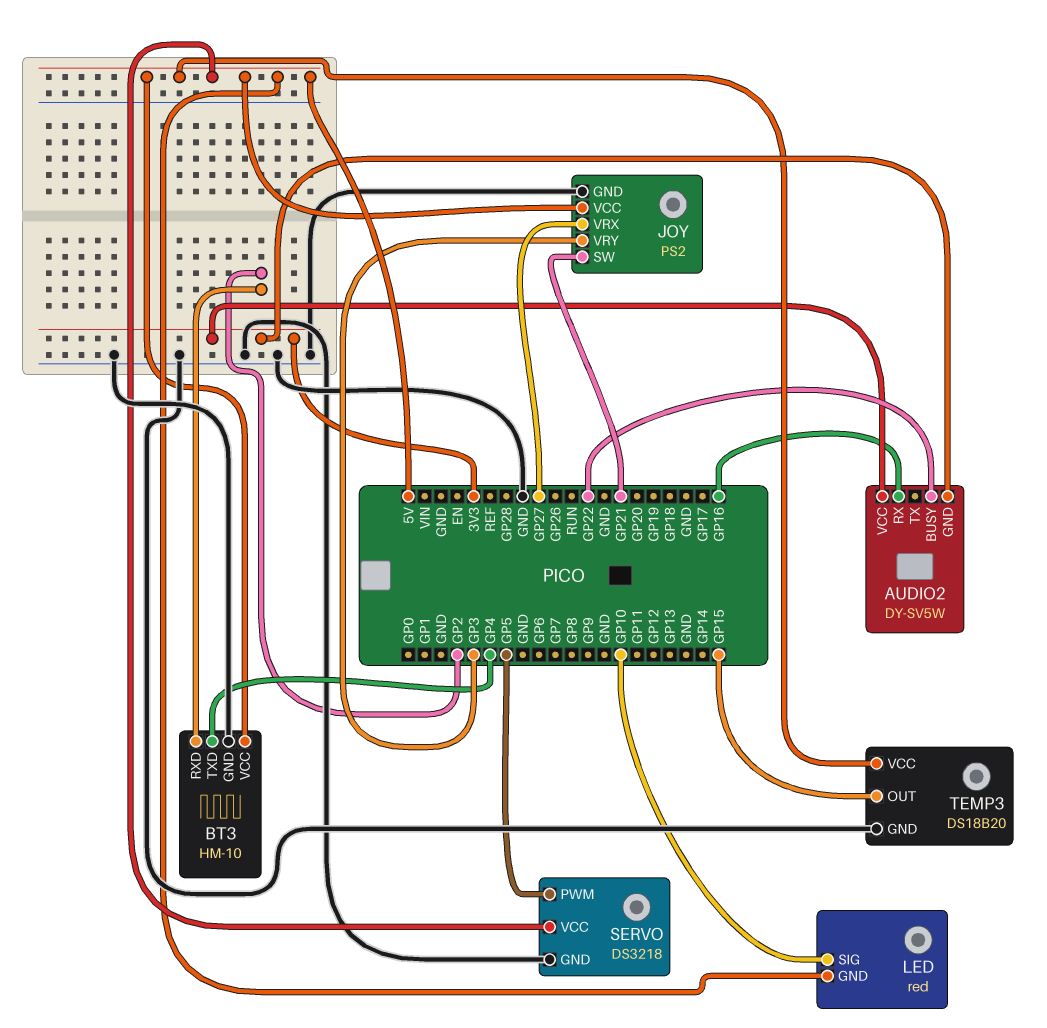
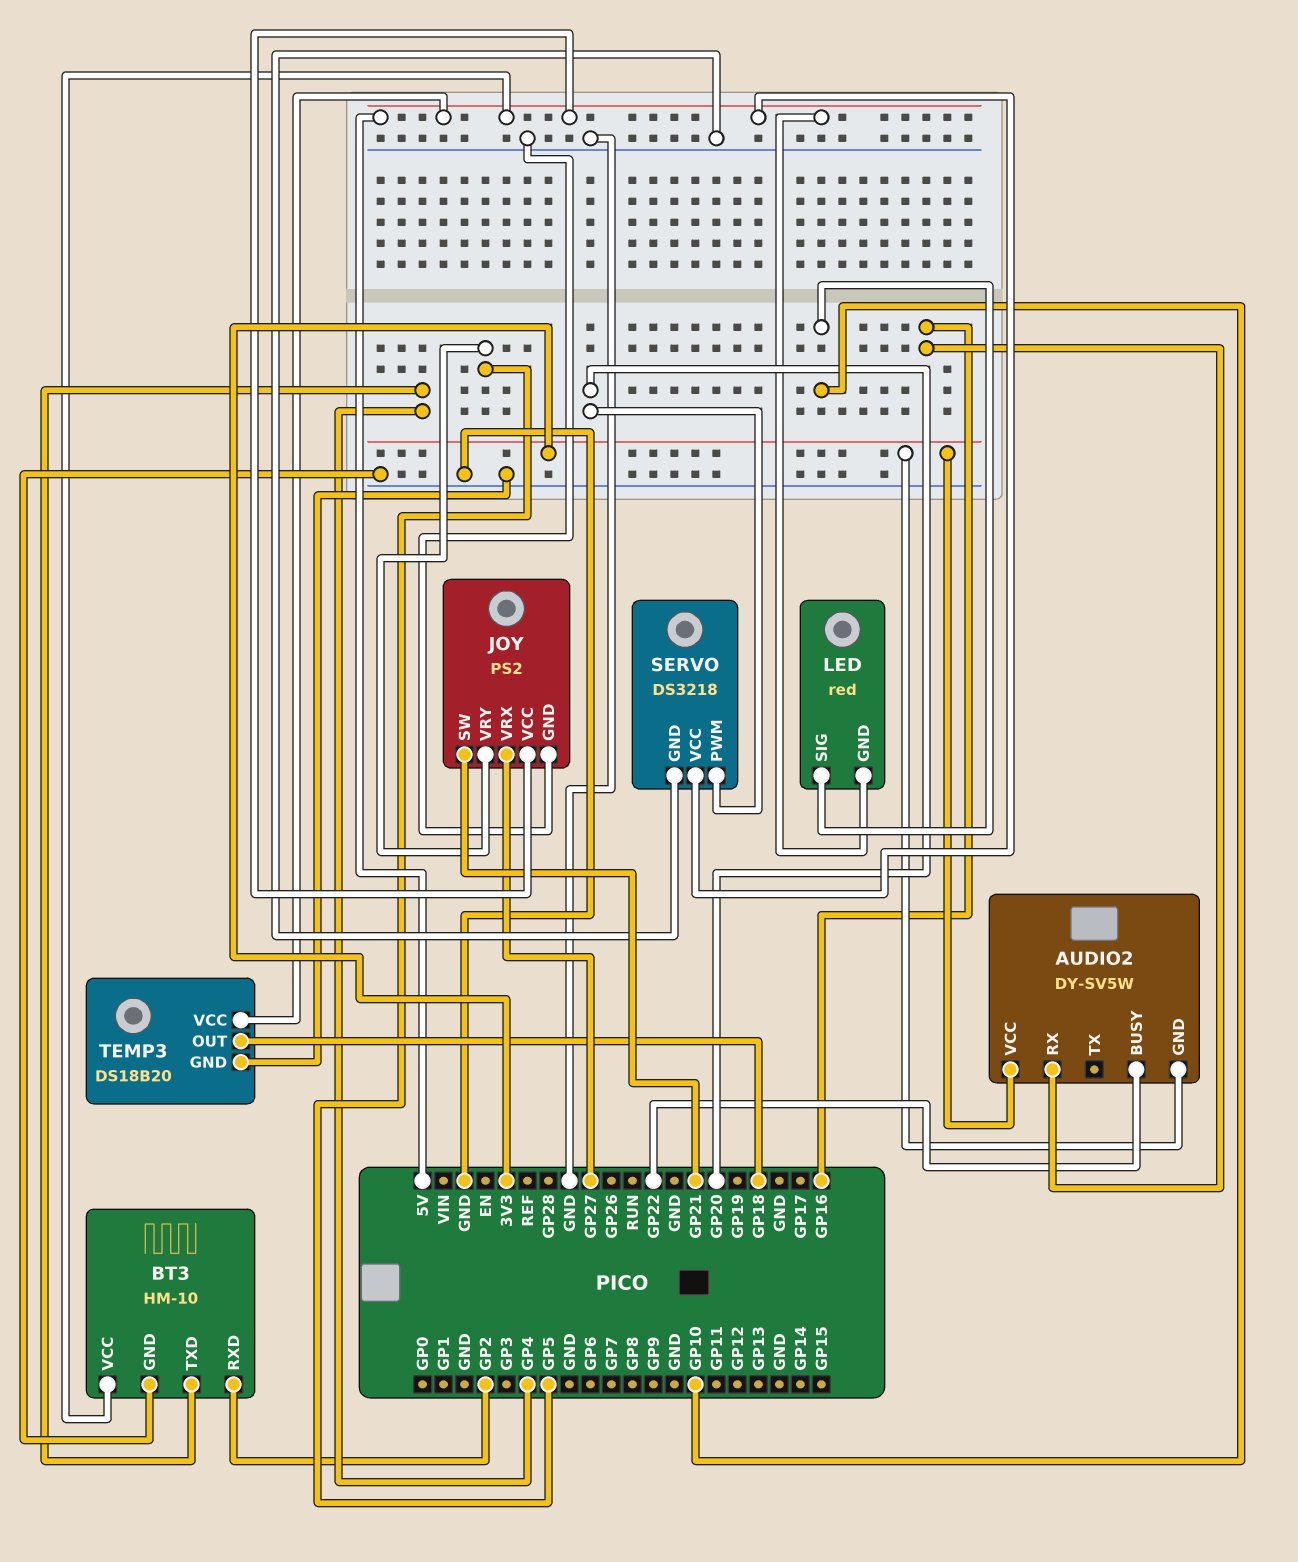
JOY pin VRY: GP3 -> GP5
SERVO pin PWM: GP5 -> GP20
TEMP3 pin OUT: GP15 -> GP18

